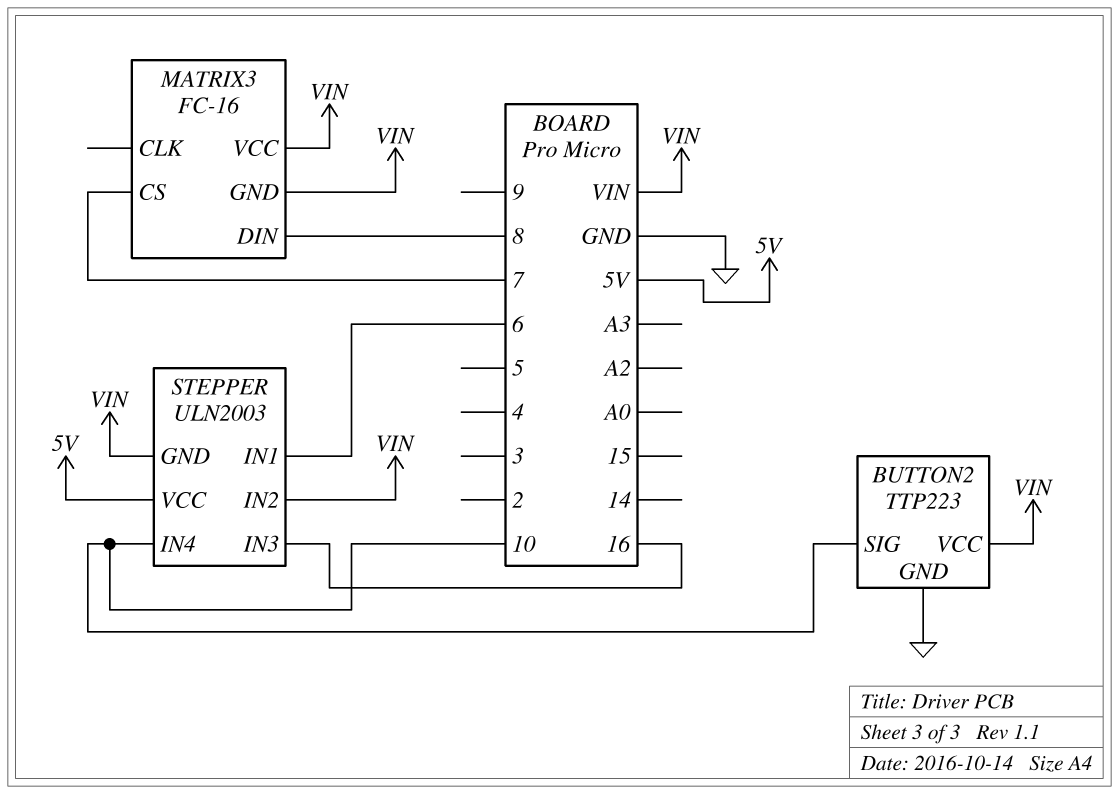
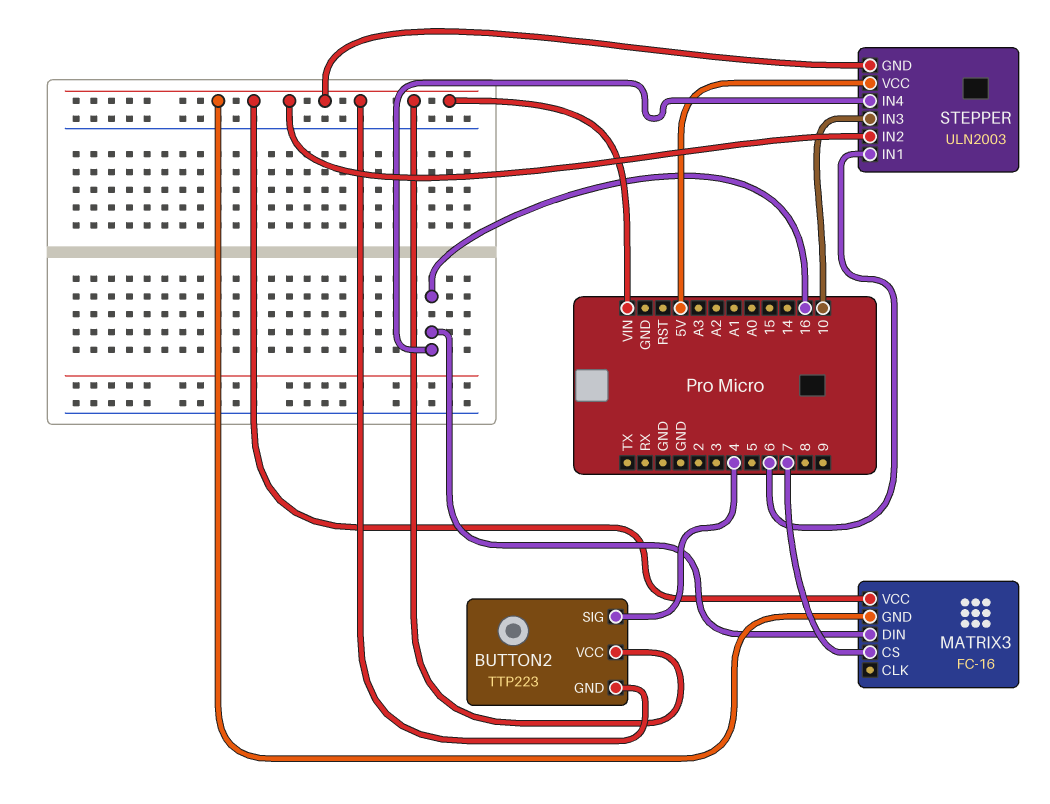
BUTTON2 pin GND: GND -> VIN
BUTTON2 pin SIG: 10 -> 4
MATRIX3 pin DIN: 8 -> 16
STEPPER pin IN3: 16 -> 10
STEPPER pin IN4: 10 -> 16

